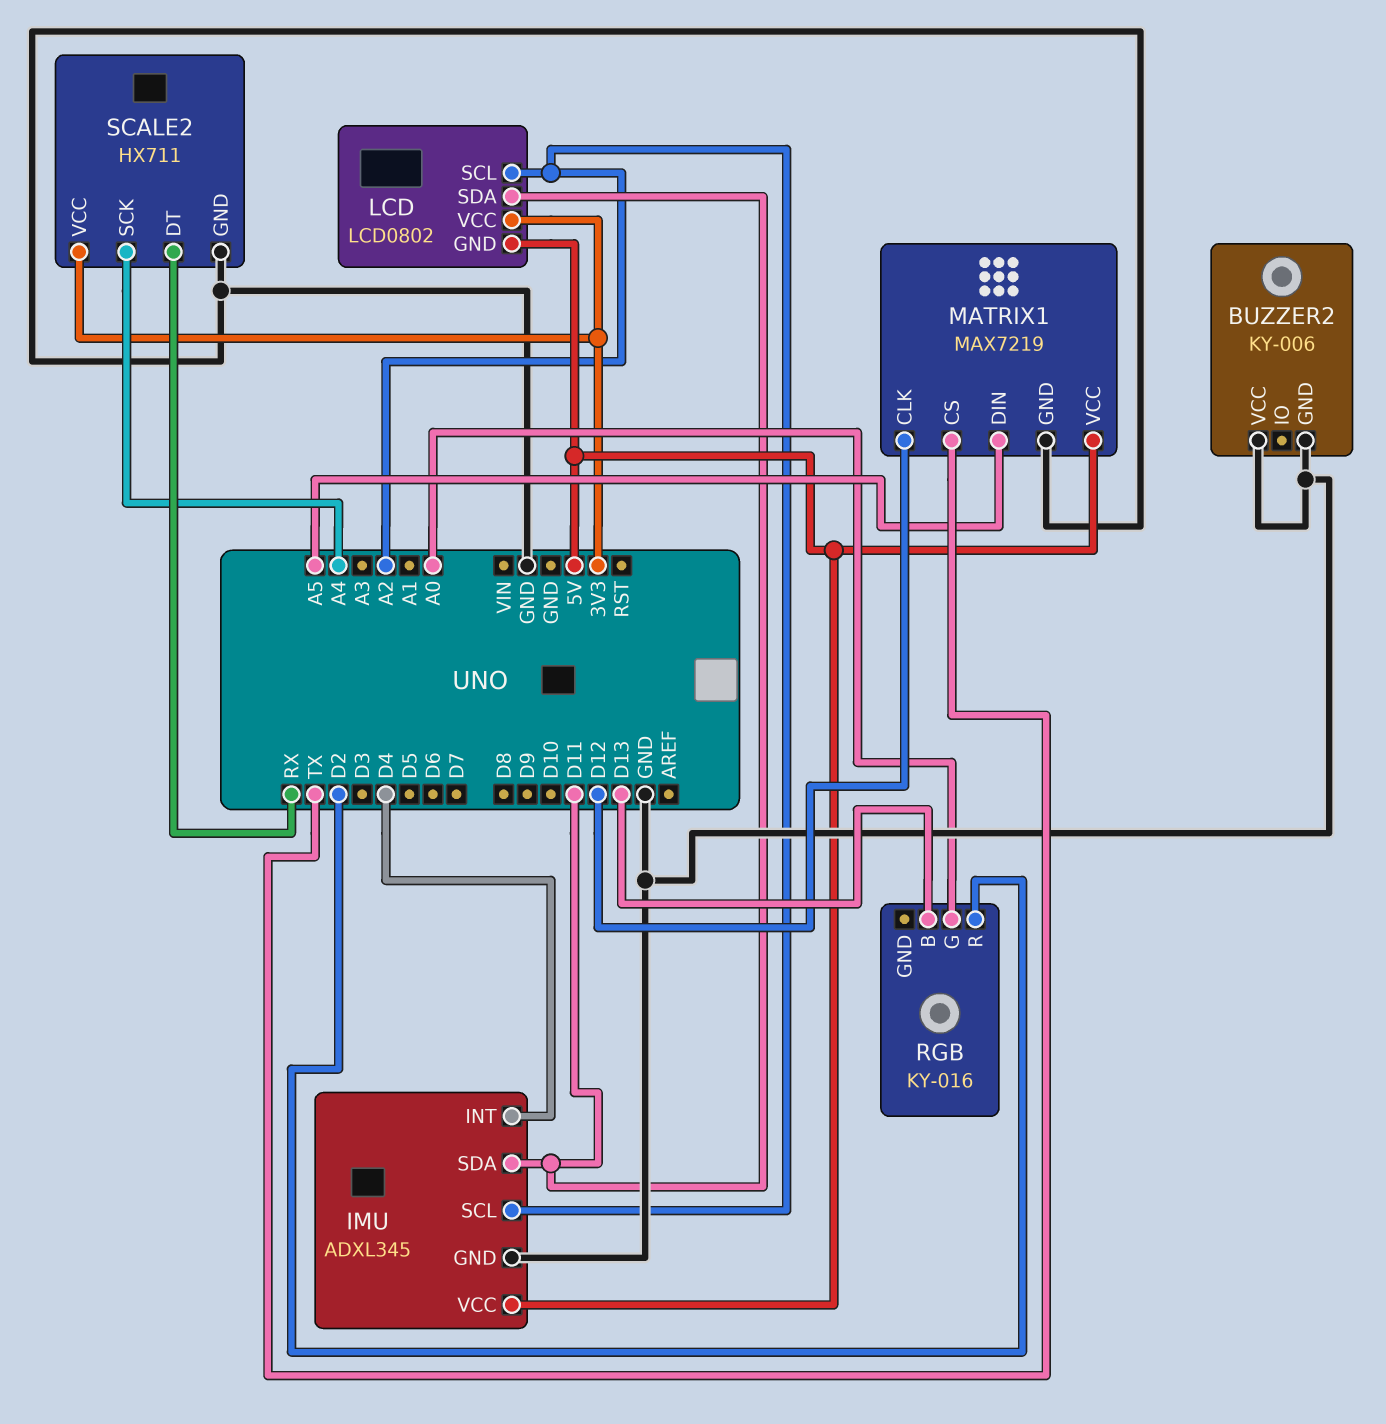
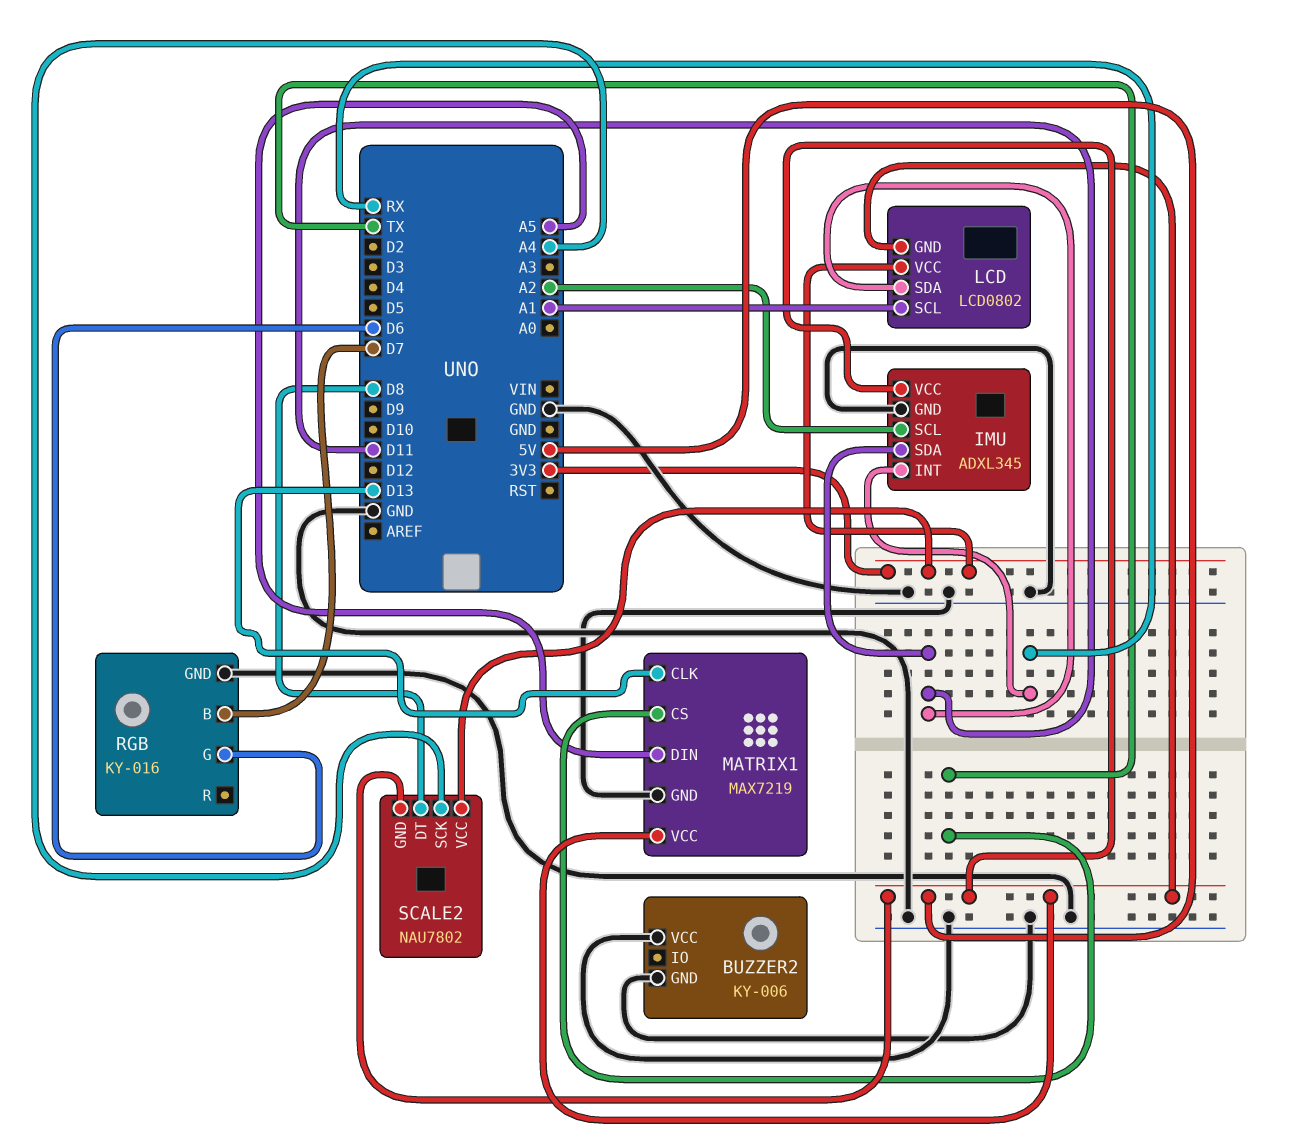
IMU pin INT: D4 -> RX
LCD pin SCL: A2 -> A1
MATRIX1 pin CLK: D12 -> D13
RGB pin B: D13 -> D7
RGB pin G: A0 -> D6
RGB pin GND: none -> GND
RGB pin R: D2 -> none
SCALE2: HX711 -> NAU7802
SCALE2 pin DT: RX -> D8
SCALE2 pin GND: GND -> 5V

